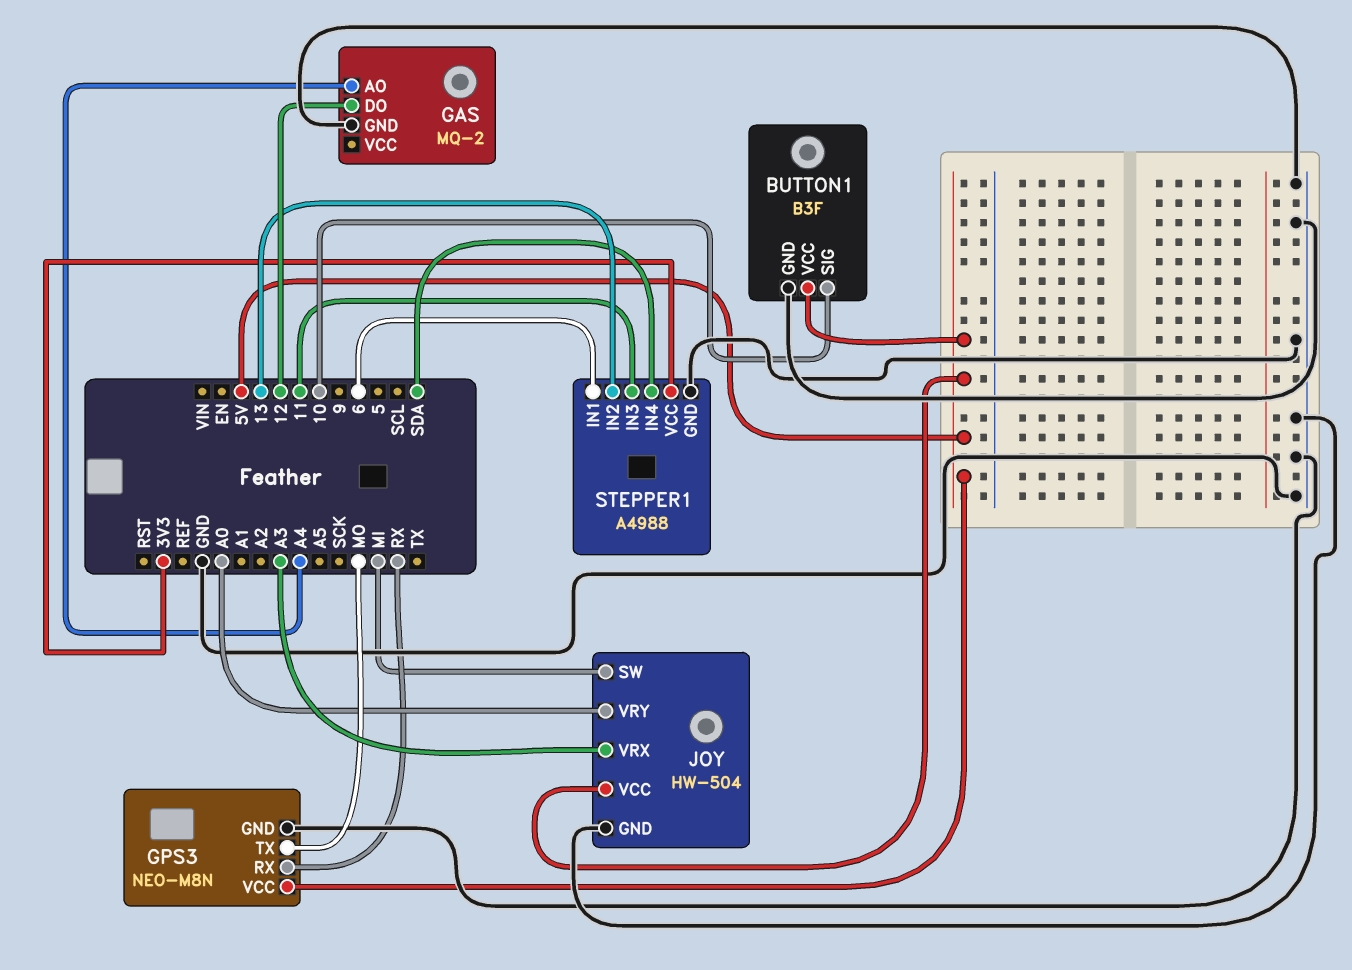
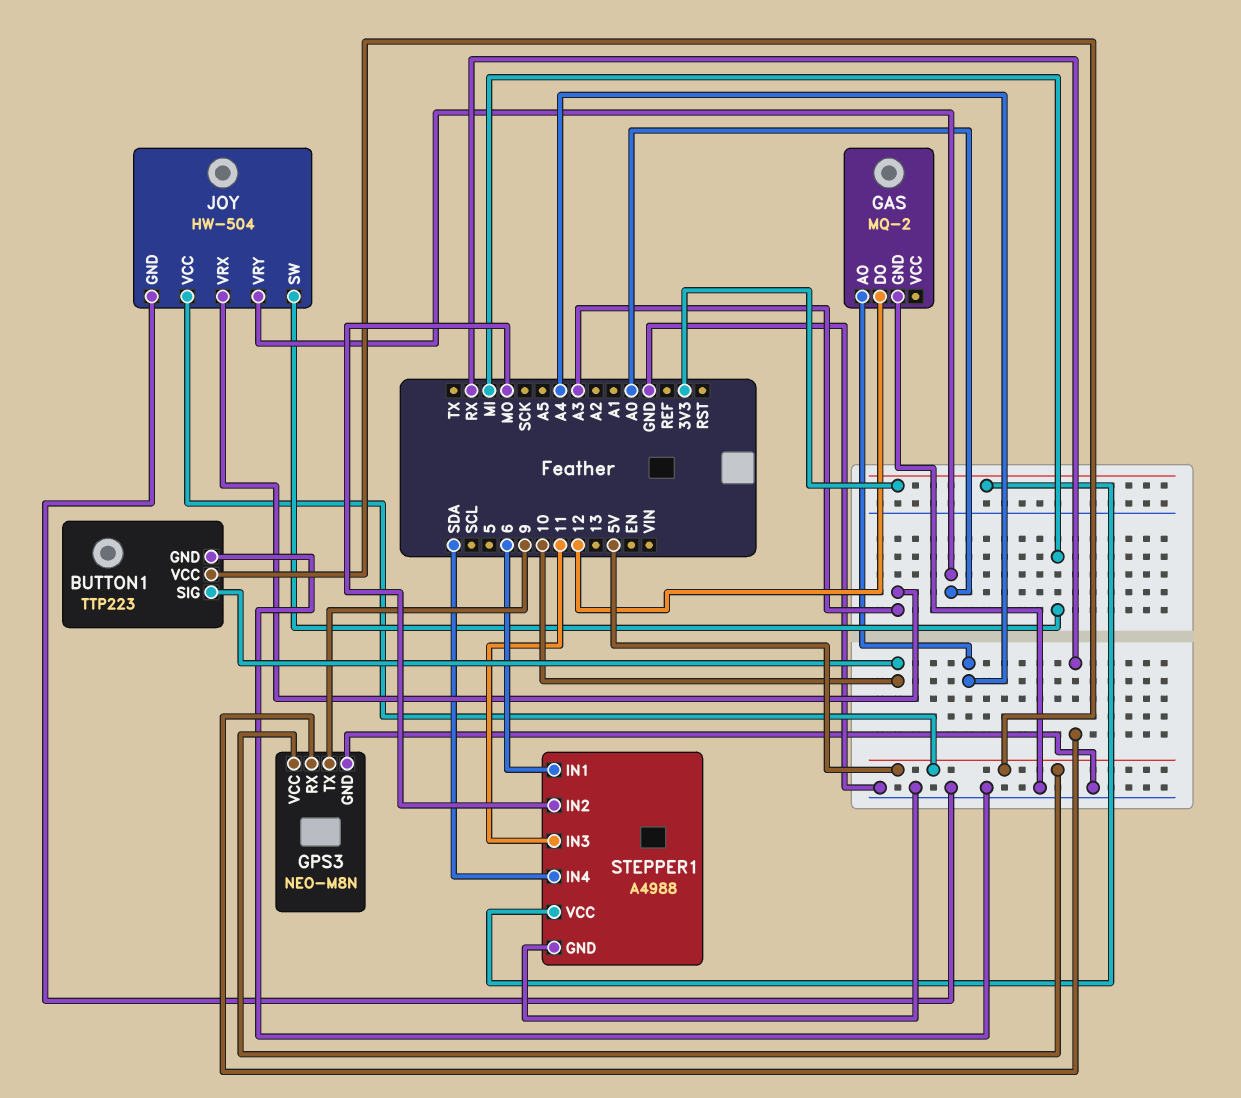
BUTTON1: B3F -> TTP223
GPS3 pin TX: MO -> 9
STEPPER1 pin IN2: 13 -> MO

